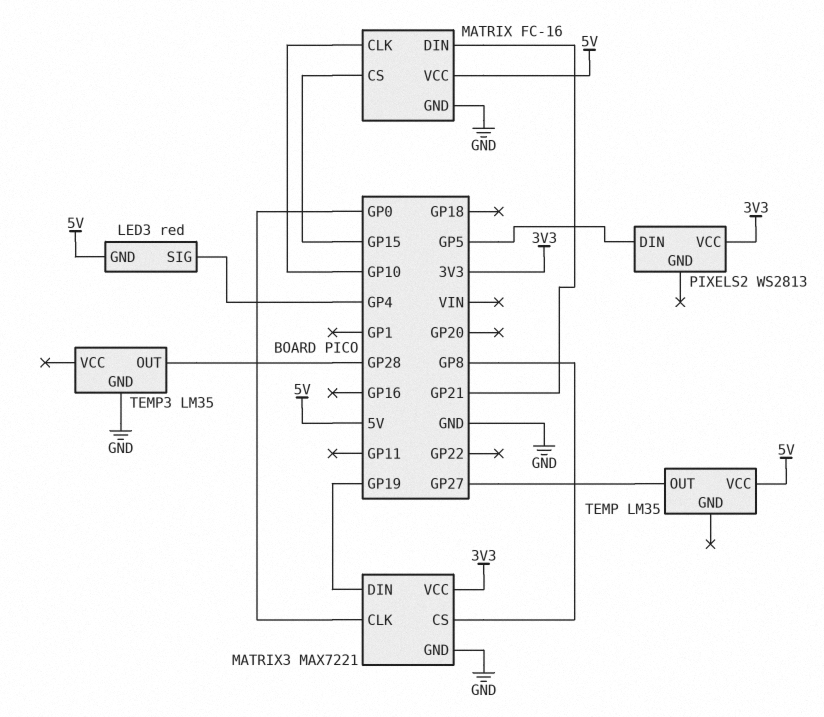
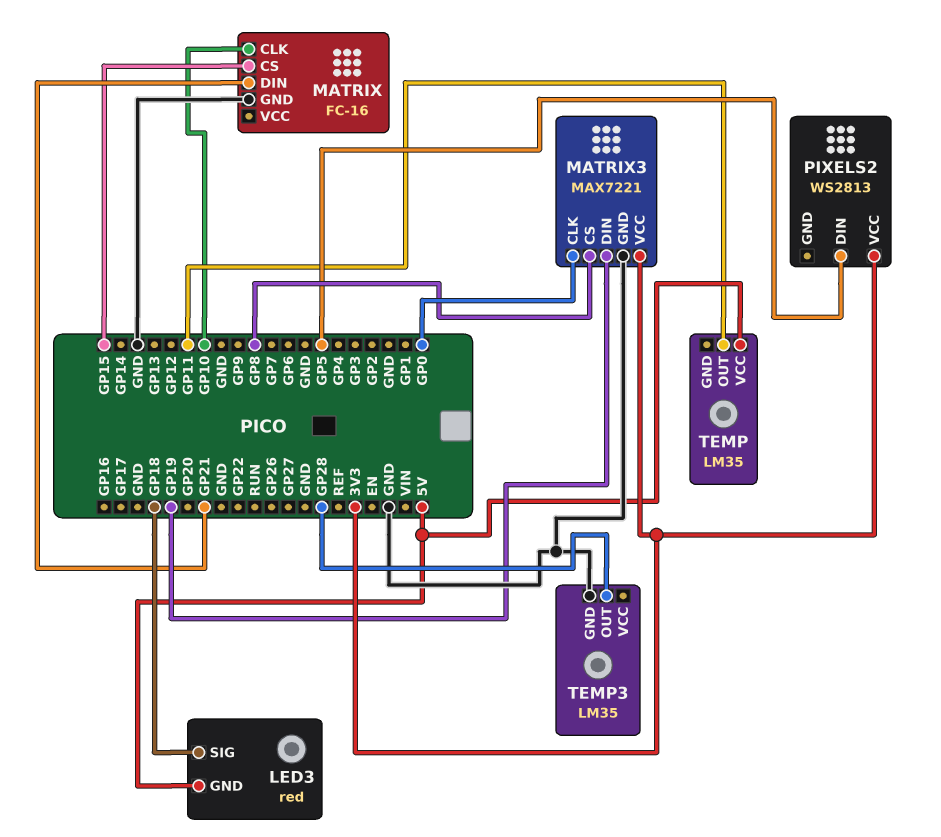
LED3 pin SIG: GP4 -> GP18
MATRIX pin VCC: 5V -> none
TEMP pin OUT: GP27 -> GP11

